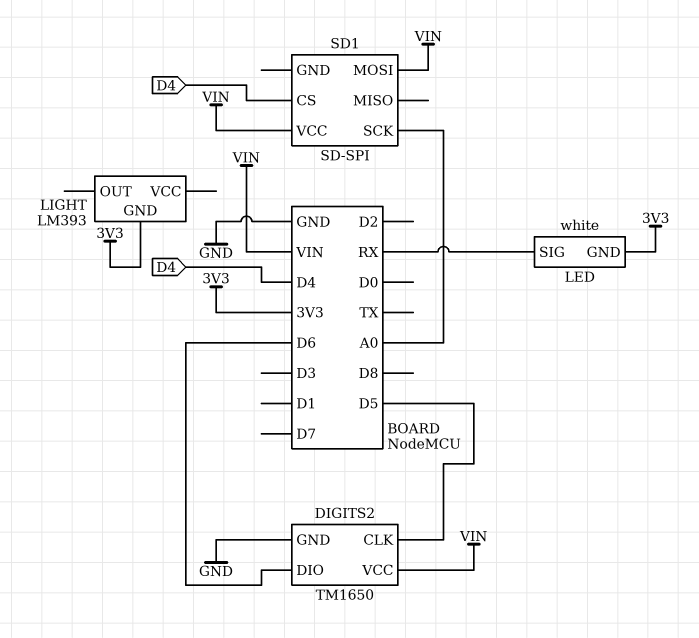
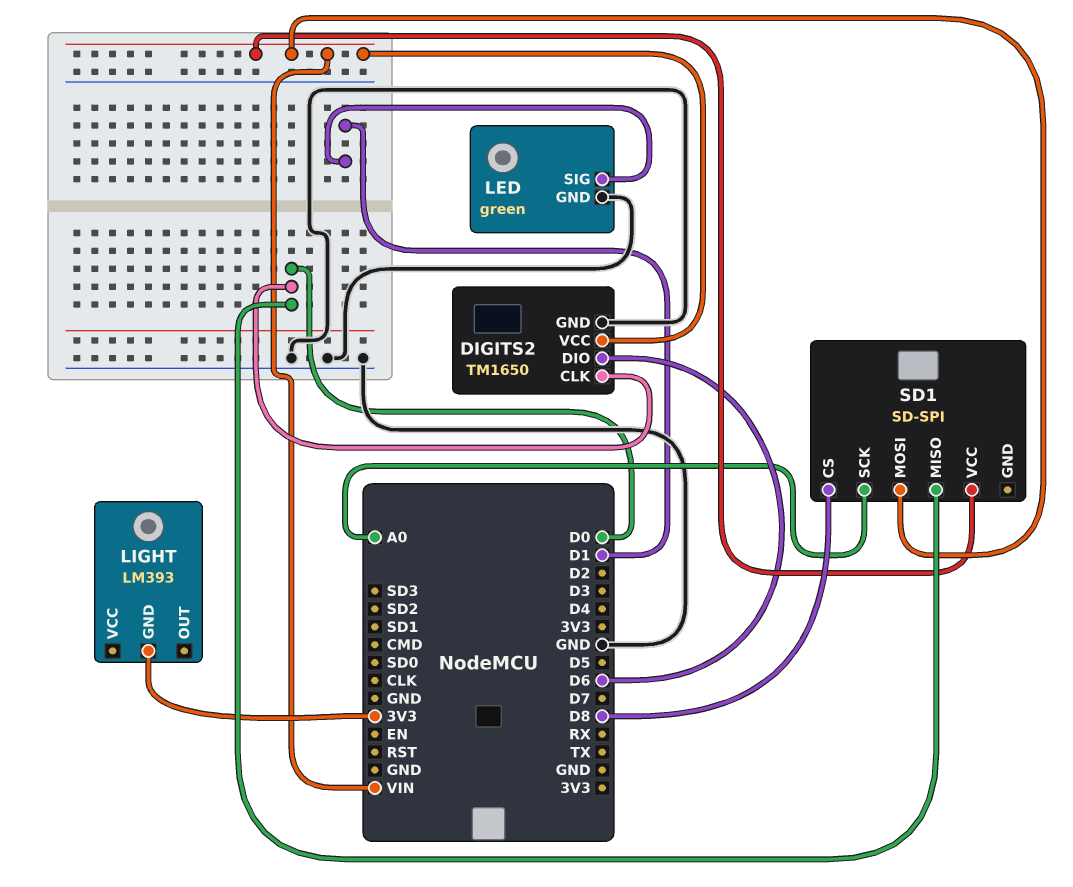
DIGITS2 pin CLK: D5 -> D0
LED: white -> green
LED pin GND: 3V3 -> GND
LED pin SIG: RX -> D1
SD1 pin CS: D4 -> D8
SD1 pin MISO: none -> D0

